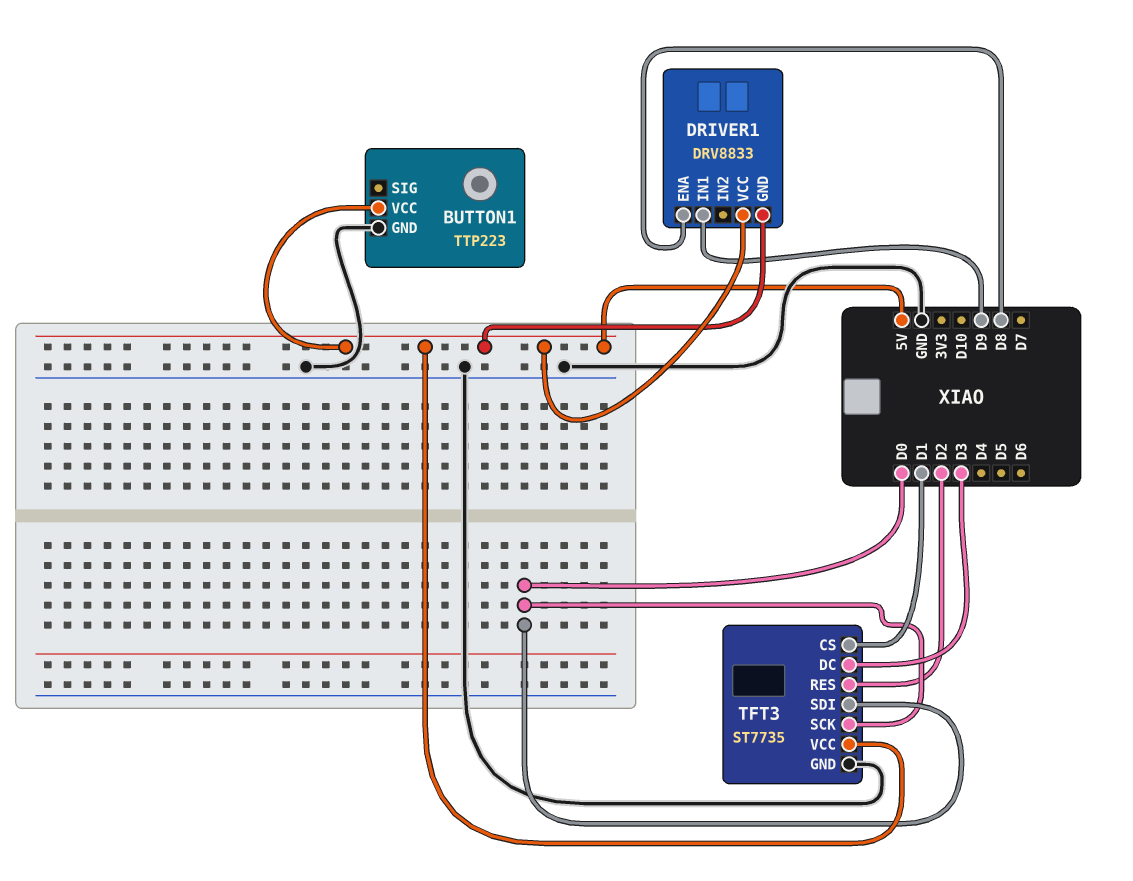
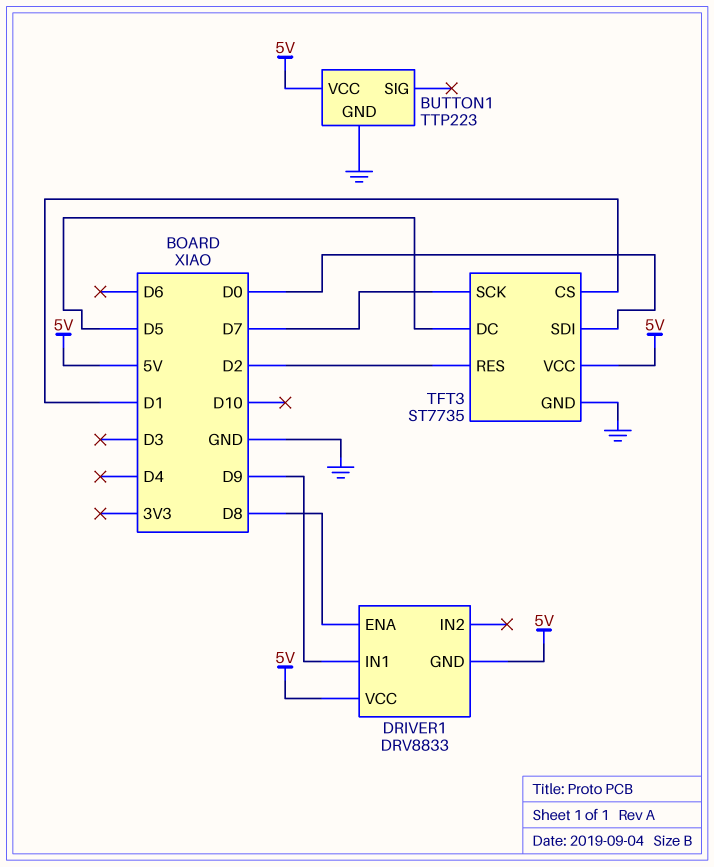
TFT3 pin DC: D3 -> D5
TFT3 pin SCK: D0 -> D7

